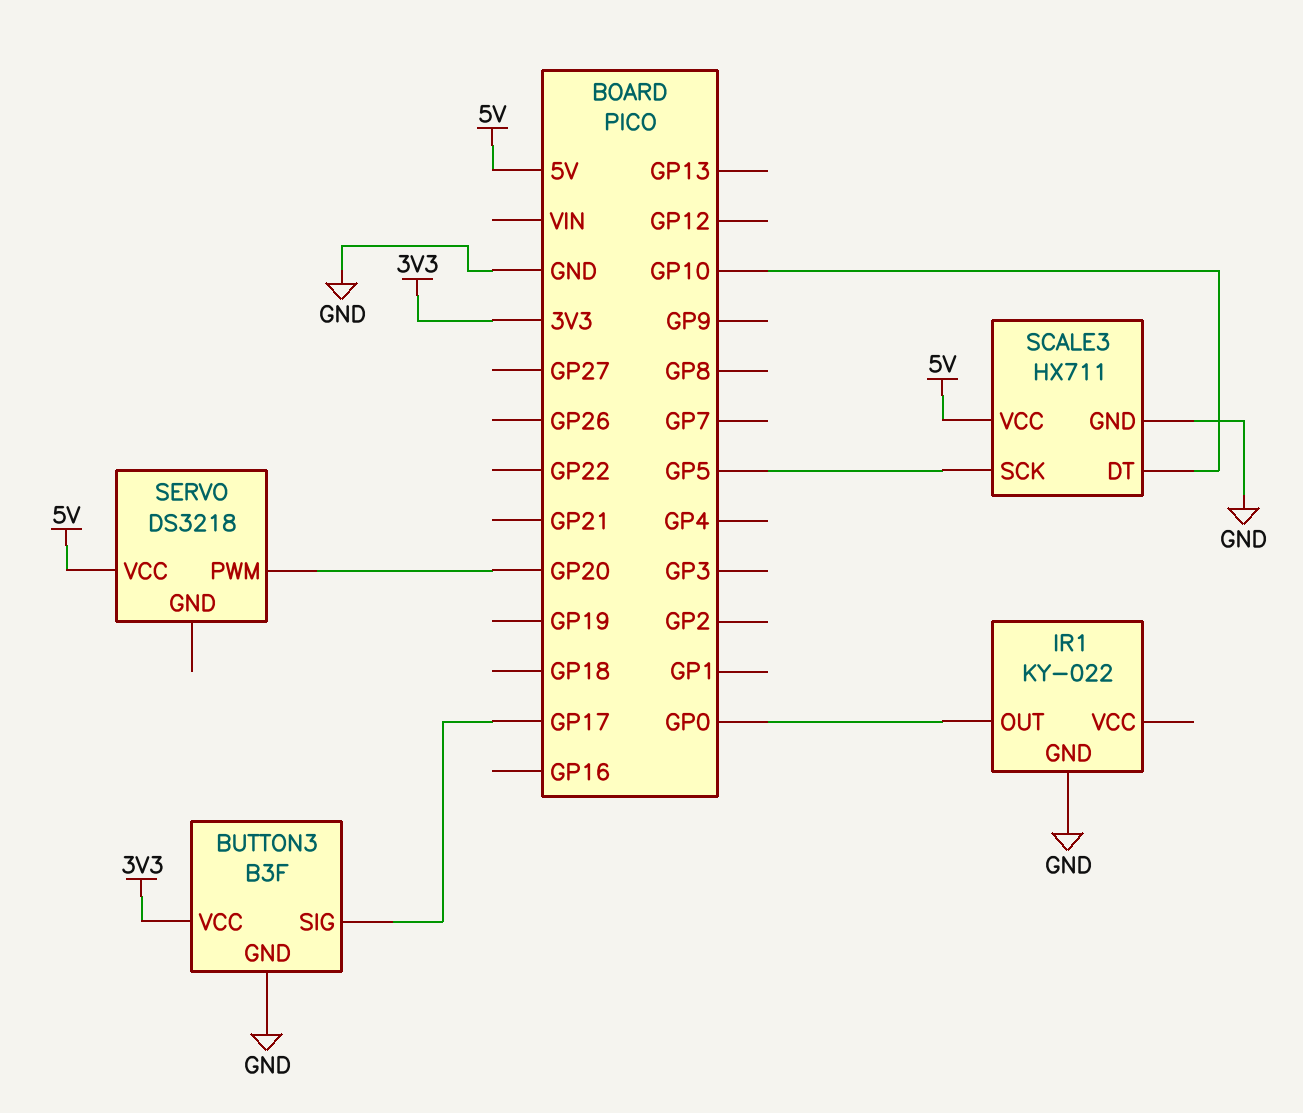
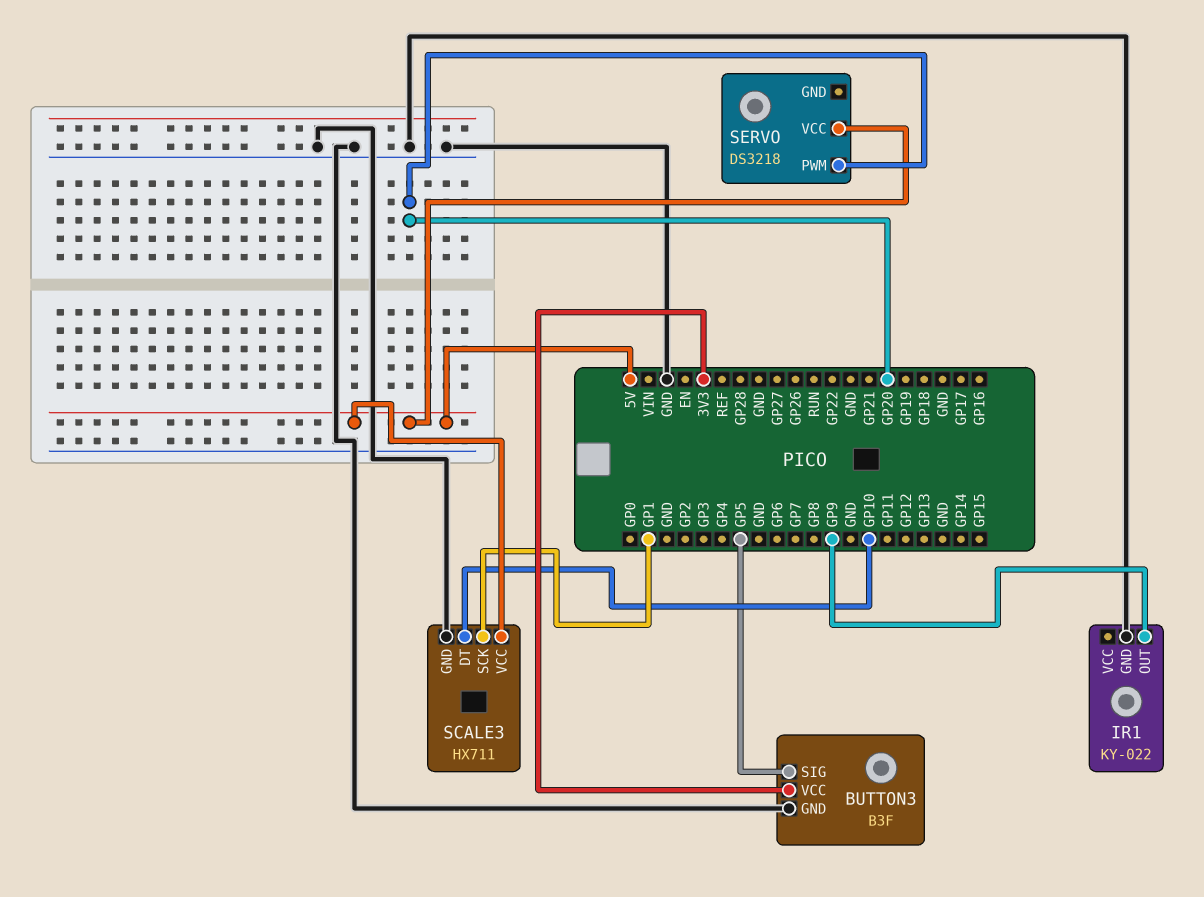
BUTTON3 pin SIG: GP17 -> GP5
IR1 pin OUT: GP0 -> GP9
SCALE3 pin SCK: GP5 -> GP1

